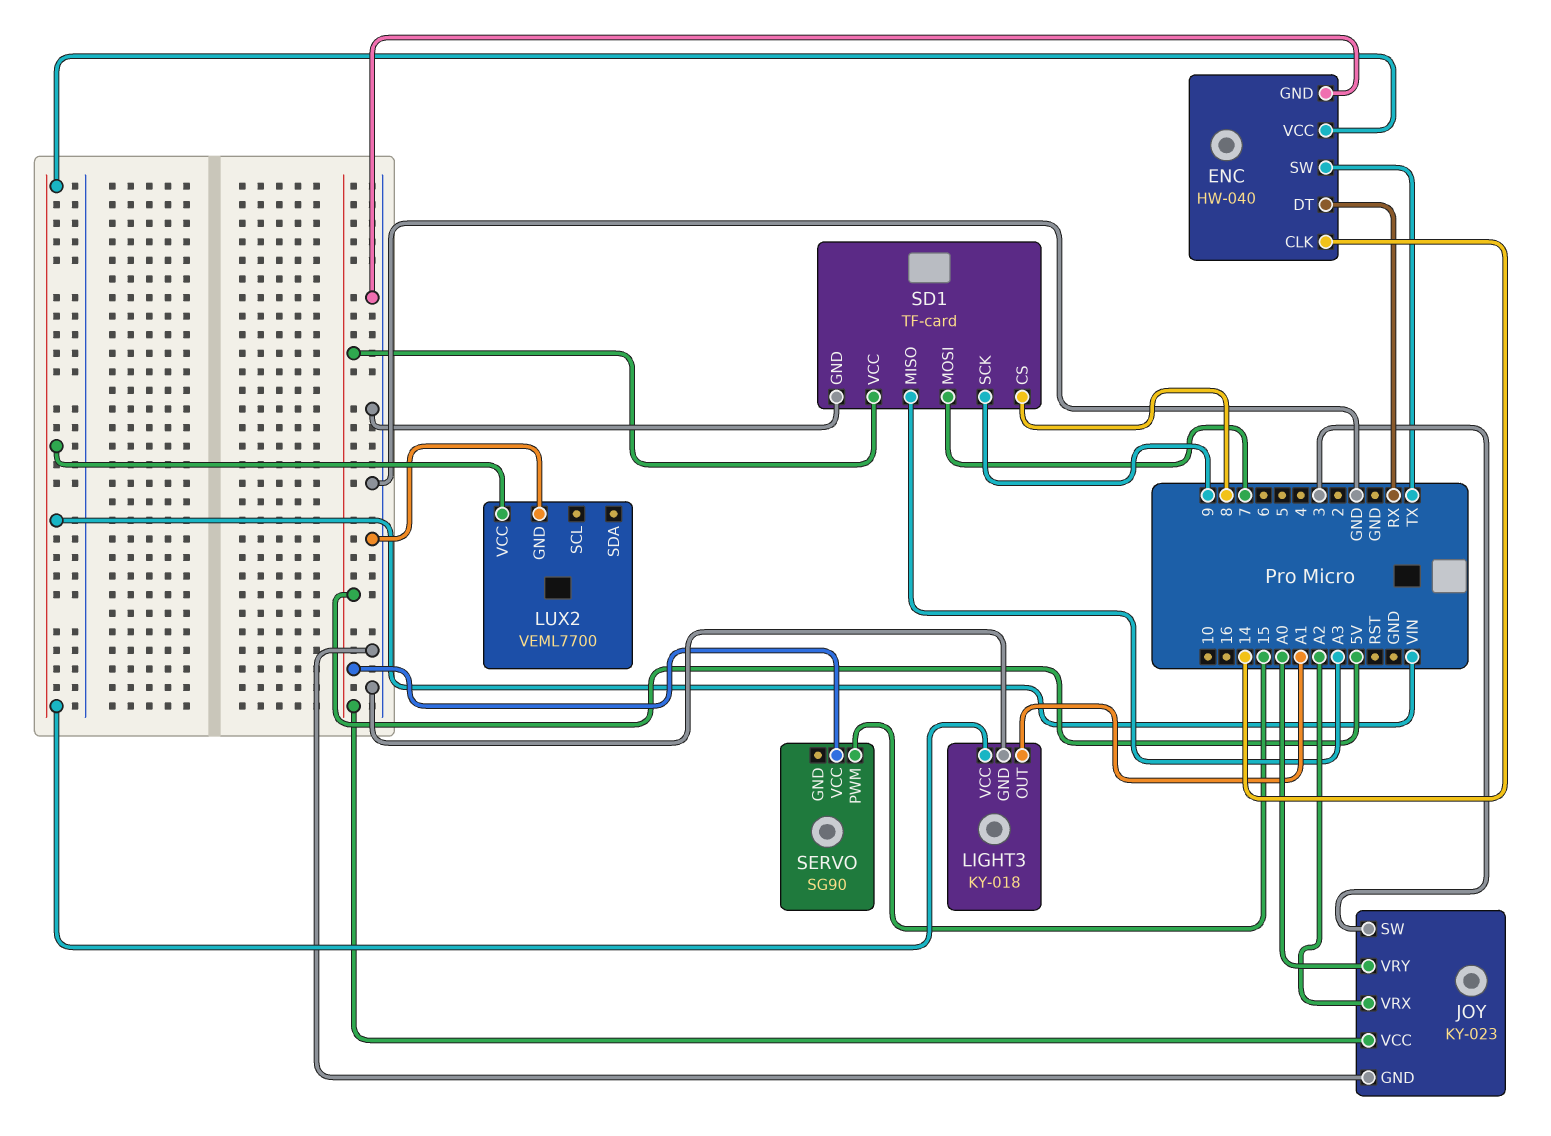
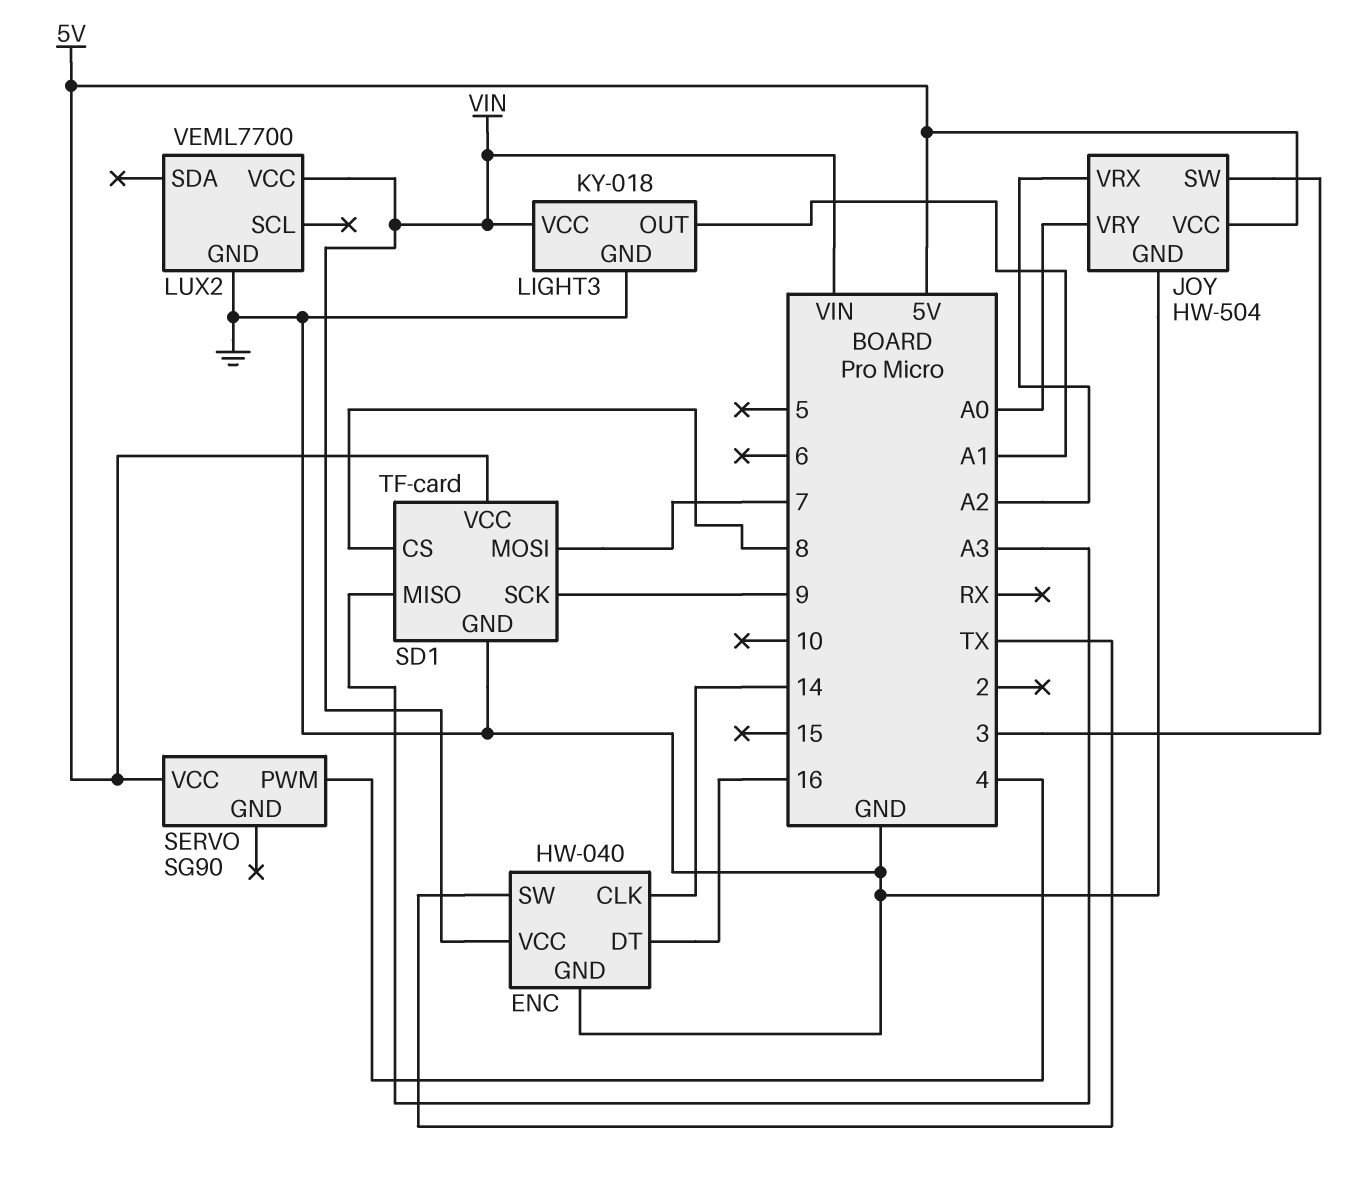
ENC pin DT: RX -> 16
JOY: KY-023 -> HW-504
SERVO pin PWM: 15 -> 4

